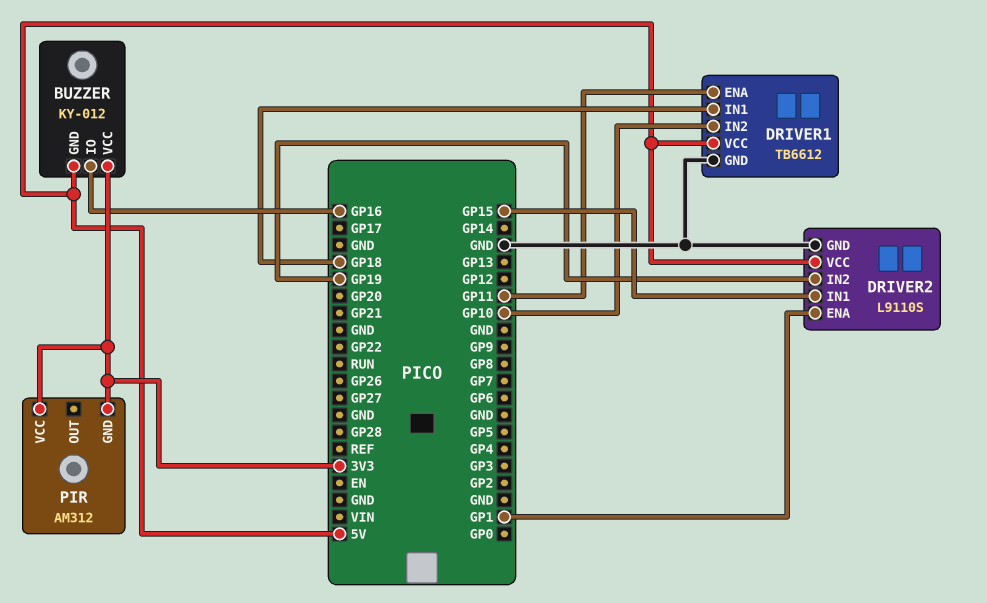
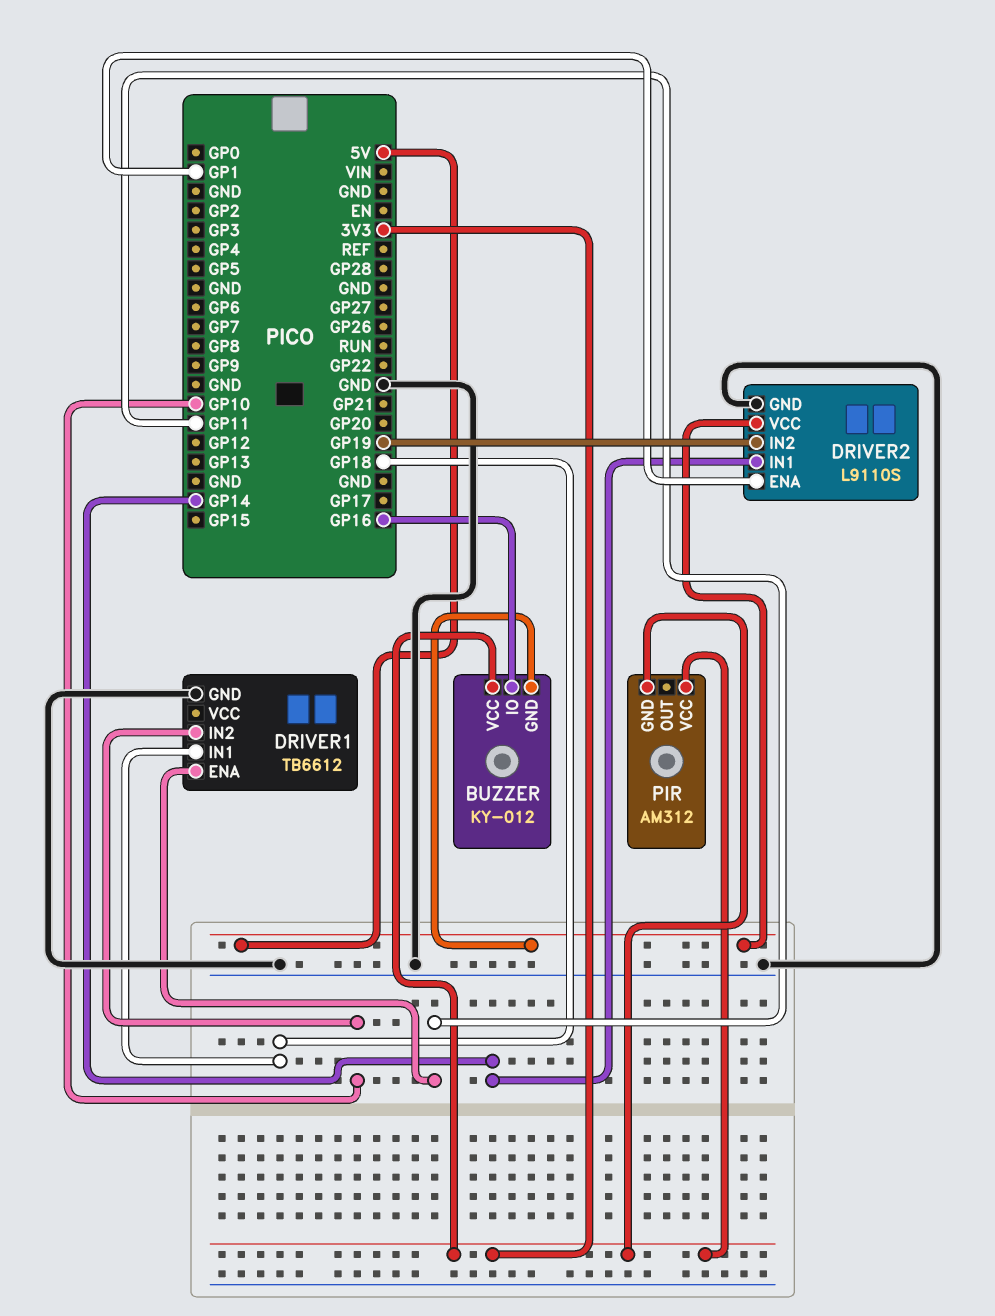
DRIVER1 pin VCC: 5V -> none
DRIVER2 pin IN1: GP15 -> GP14

